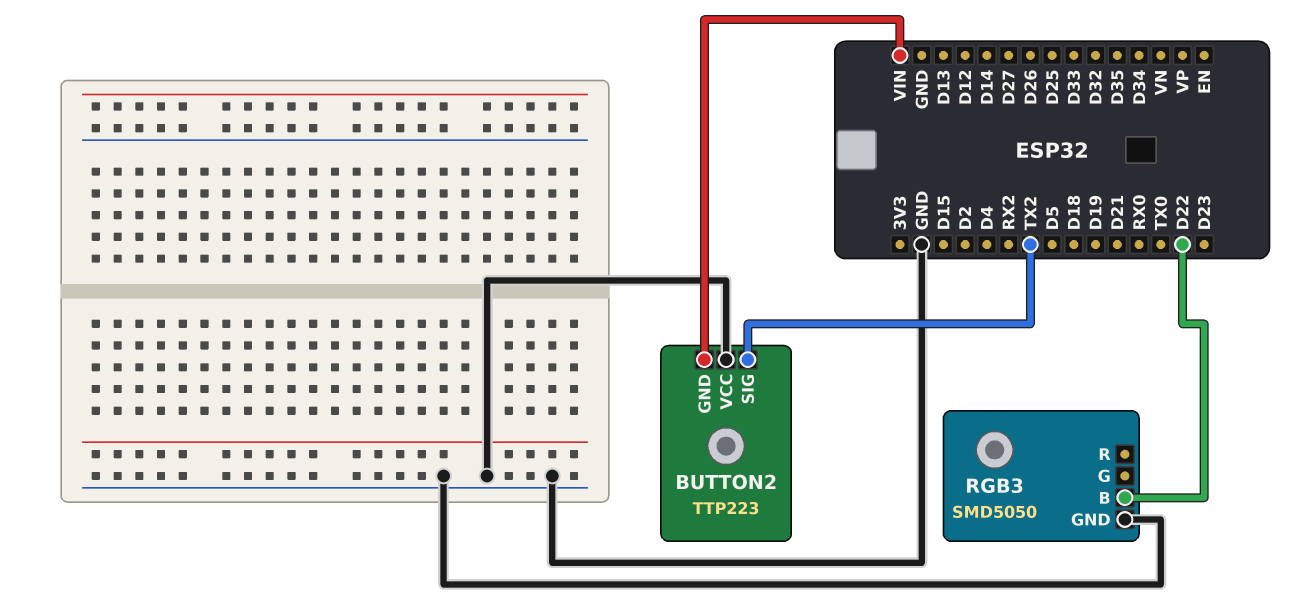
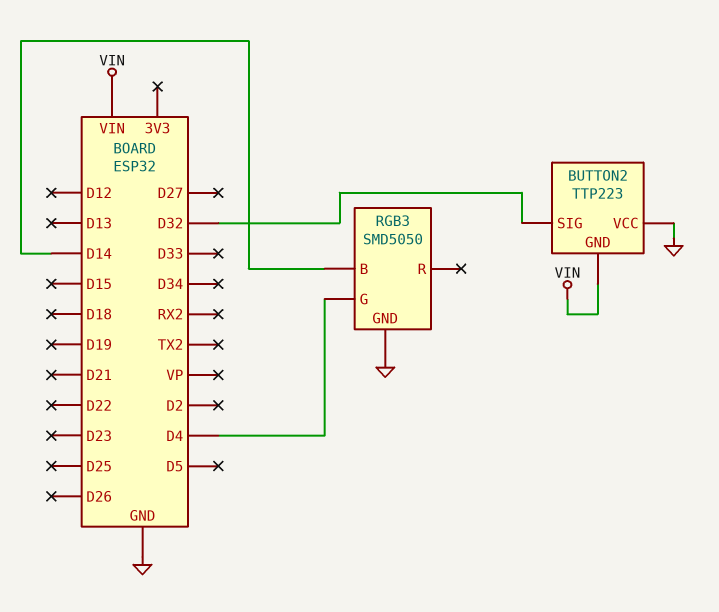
BUTTON2 pin SIG: TX2 -> D32
RGB3 pin B: D22 -> D14
RGB3 pin G: none -> D4

